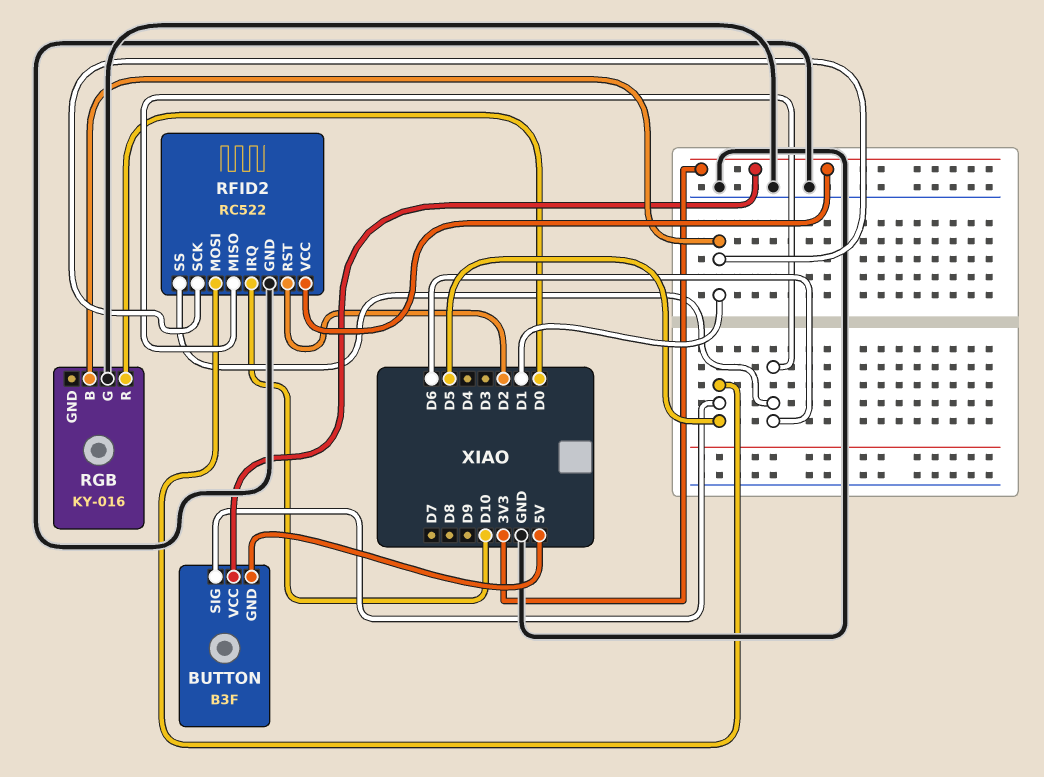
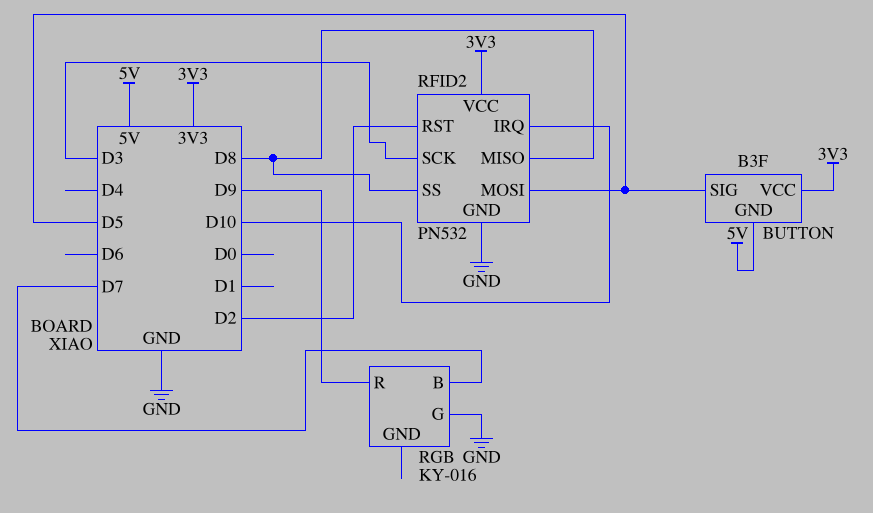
RFID2: RC522 -> PN532
RFID2 pin MISO: D6 -> D8
RFID2 pin SCK: D1 -> D3
RFID2 pin SS: D6 -> D8
RGB pin B: D1 -> D7
RGB pin R: D0 -> D9

